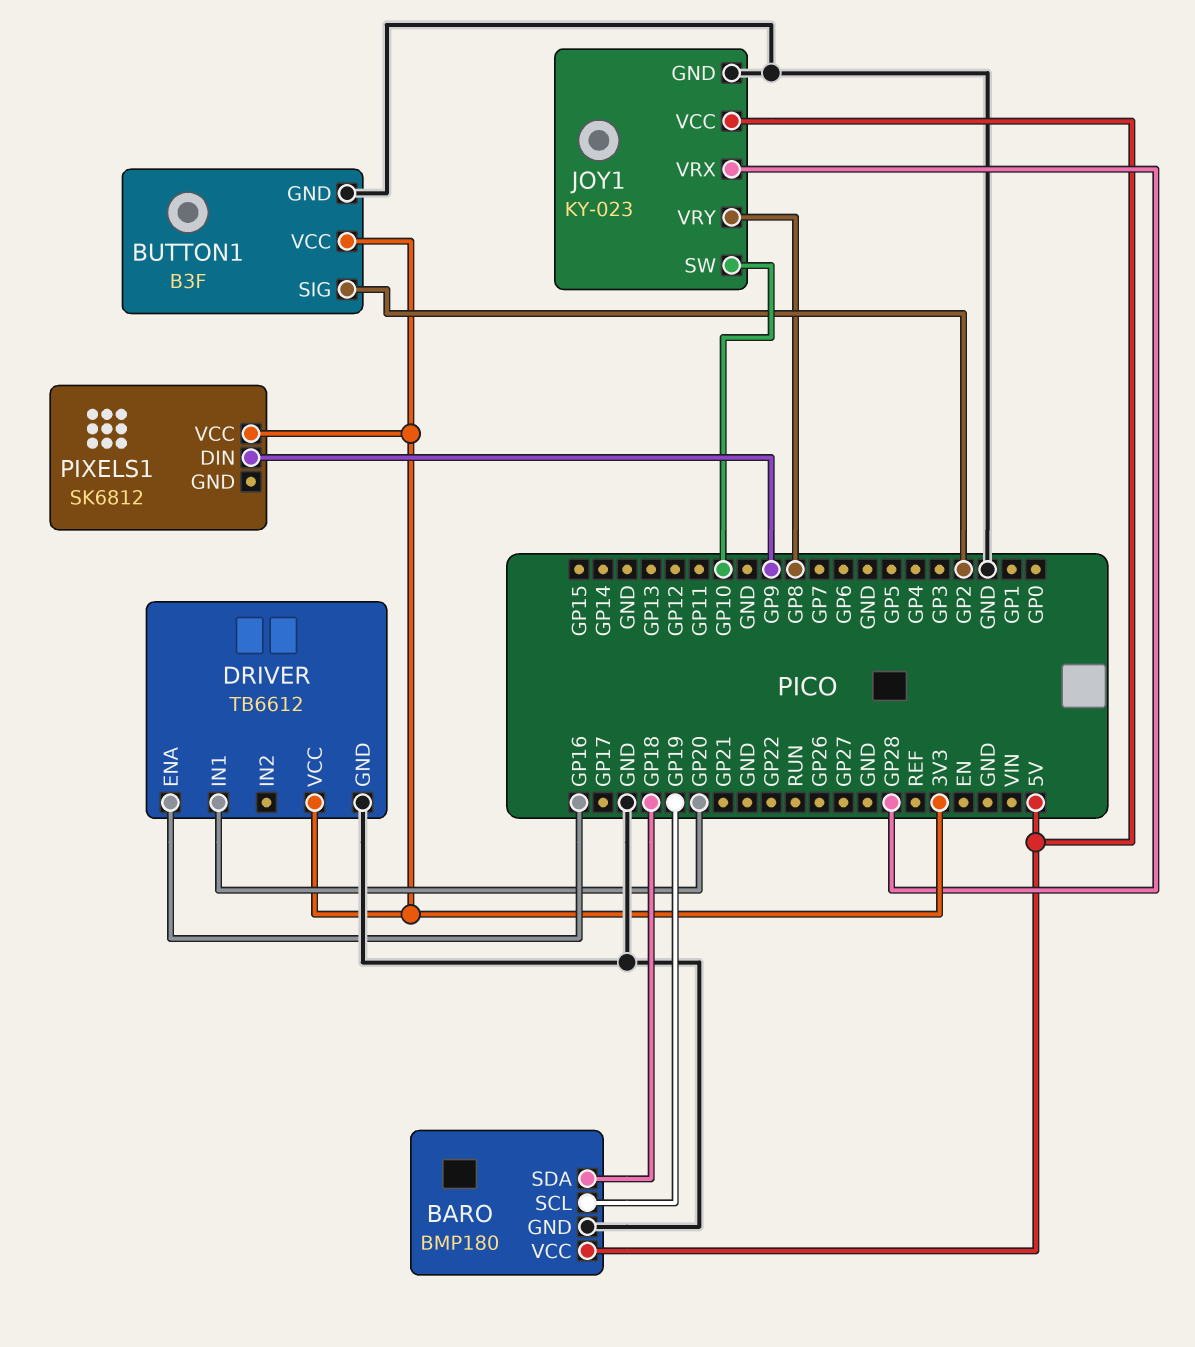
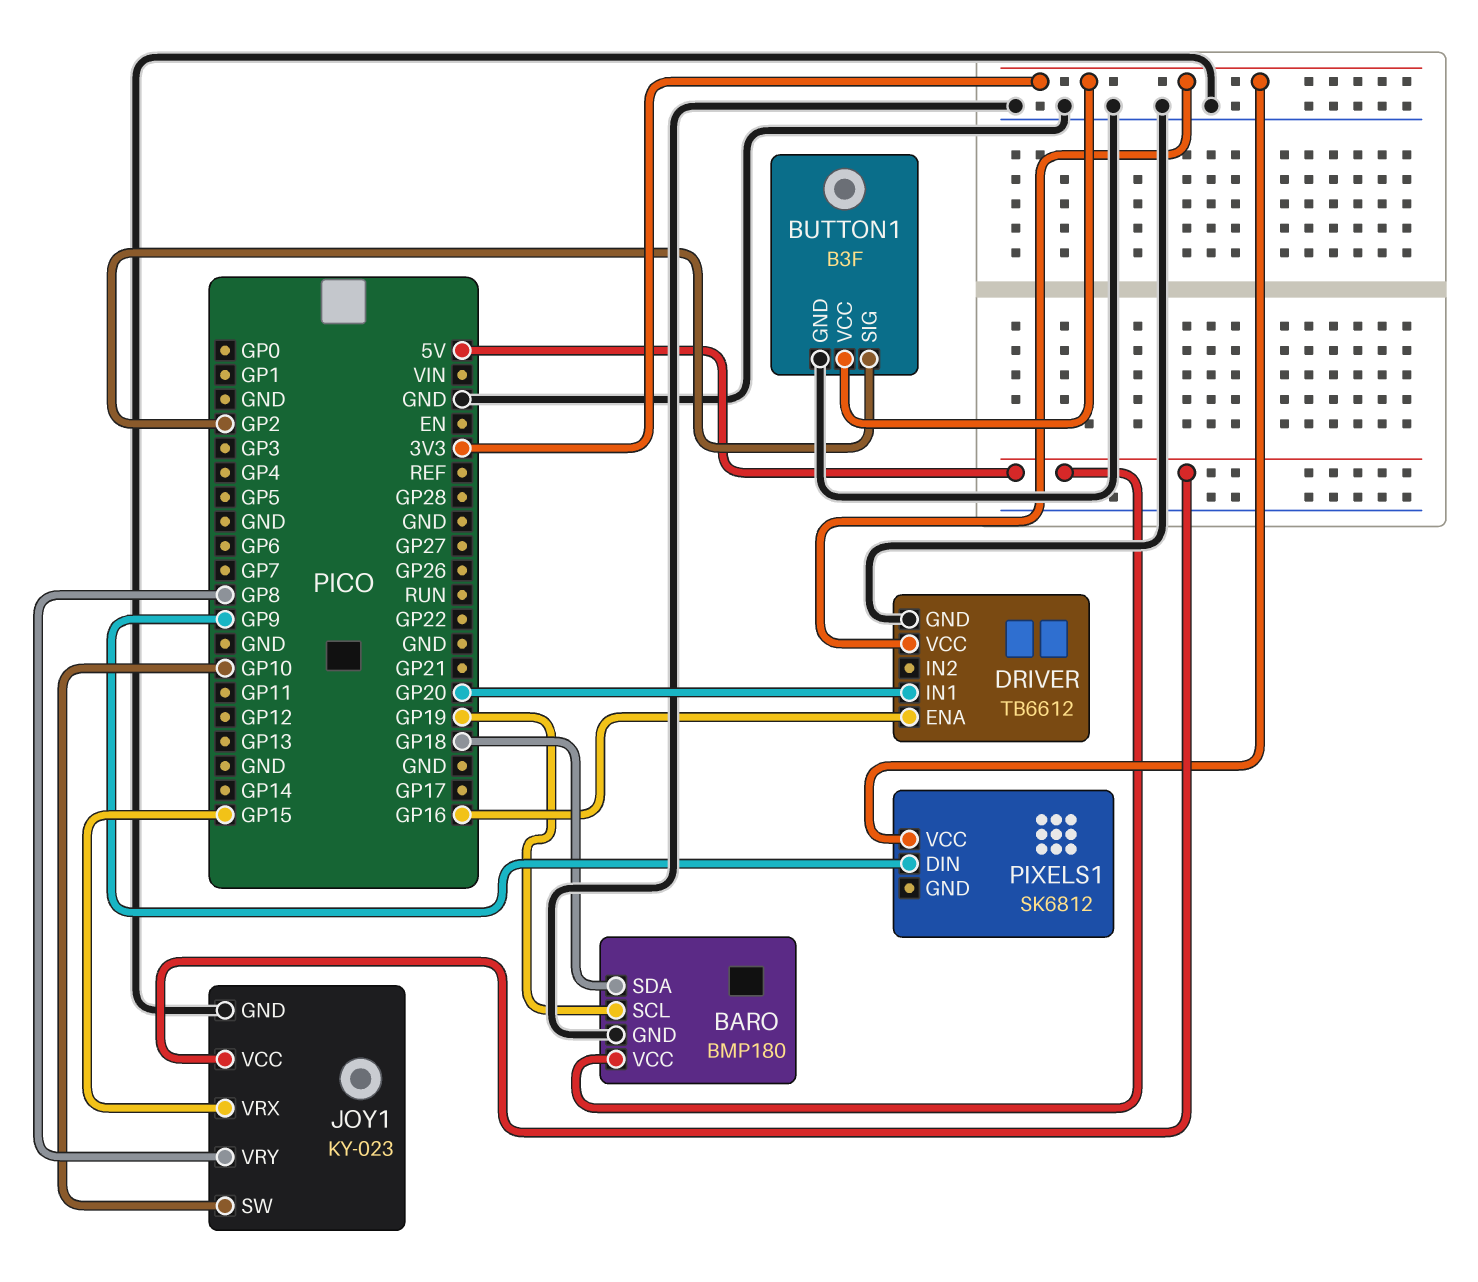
JOY1 pin VRX: GP28 -> GP15

